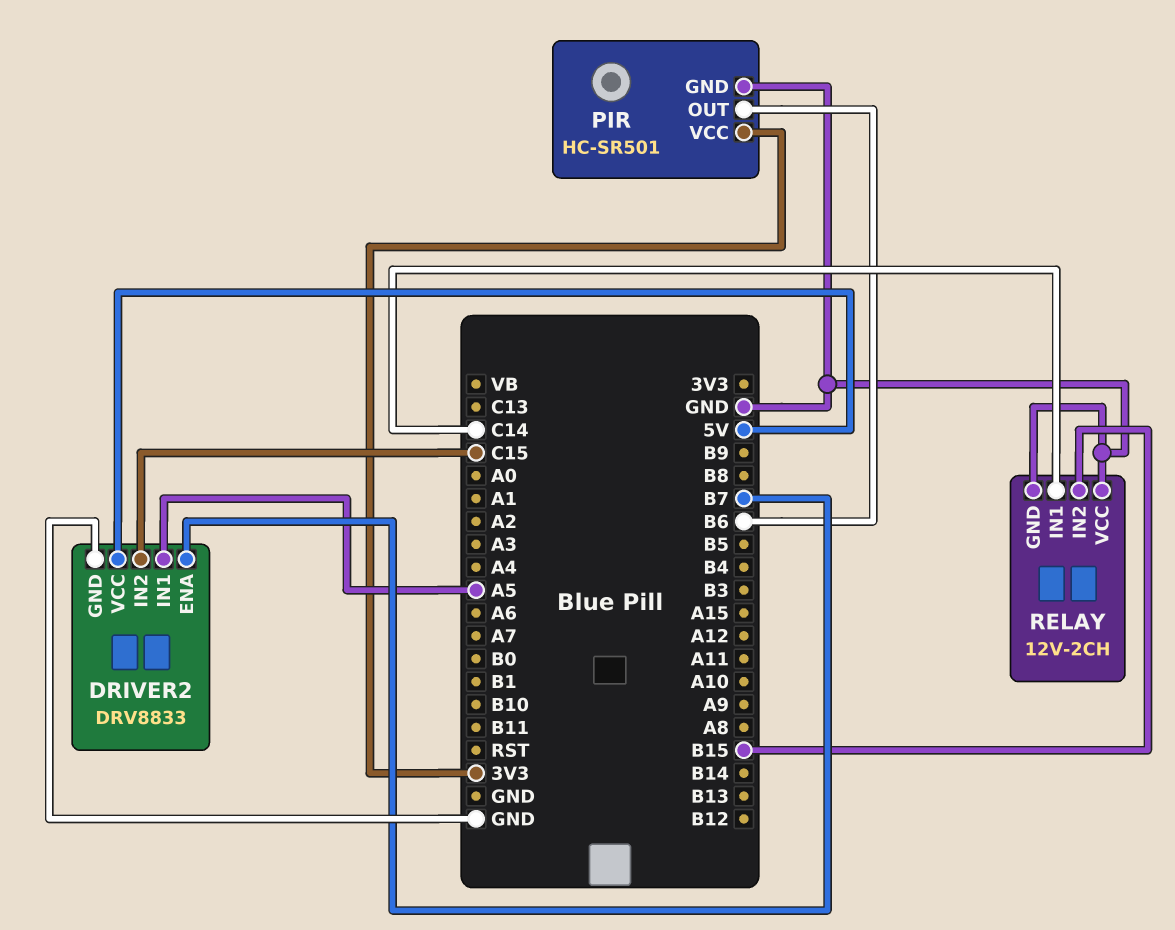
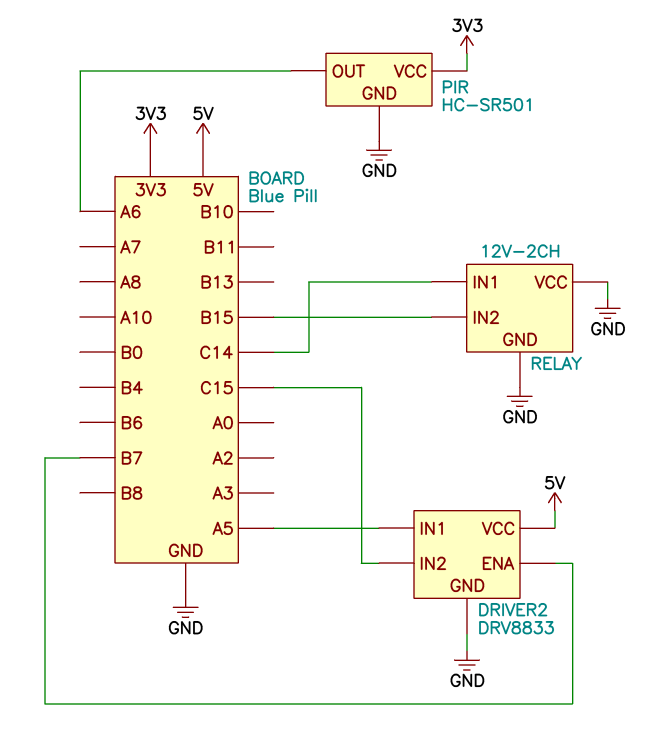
PIR pin OUT: B6 -> A6

